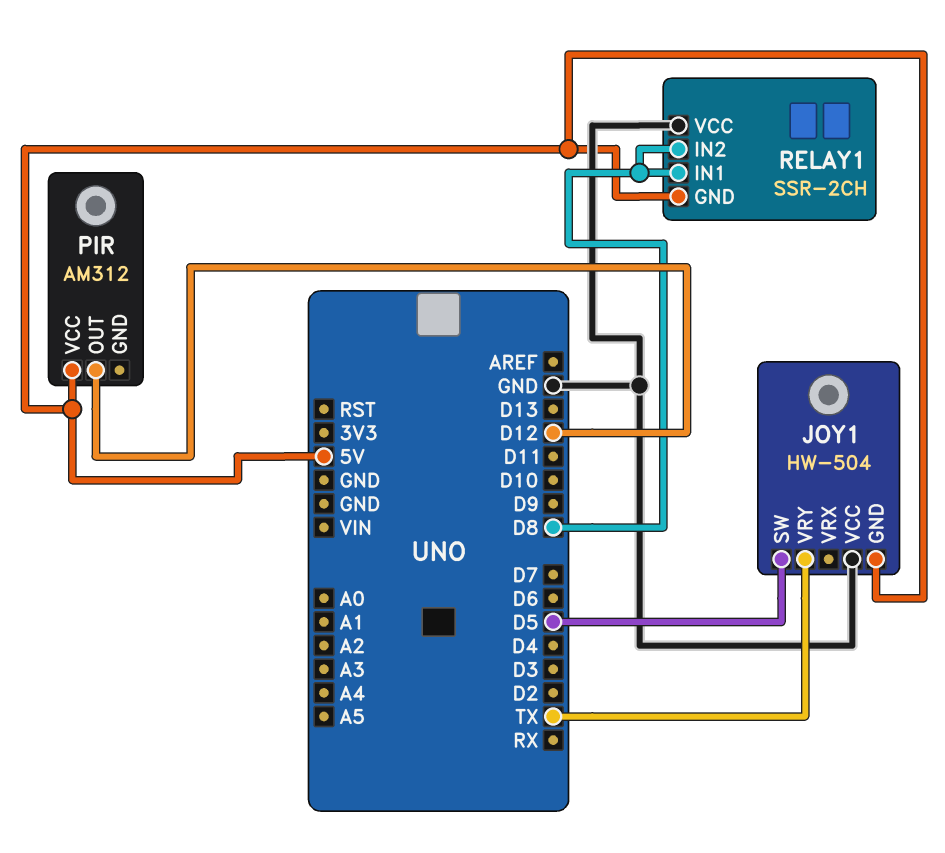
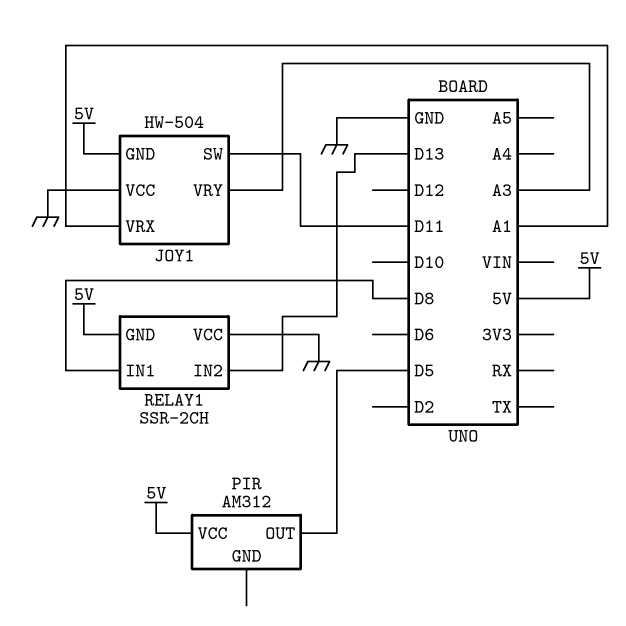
JOY1 pin SW: D5 -> D11
JOY1 pin VRX: none -> A1
JOY1 pin VRY: TX -> A3
PIR pin OUT: D12 -> D5
RELAY1 pin IN2: D8 -> D13

